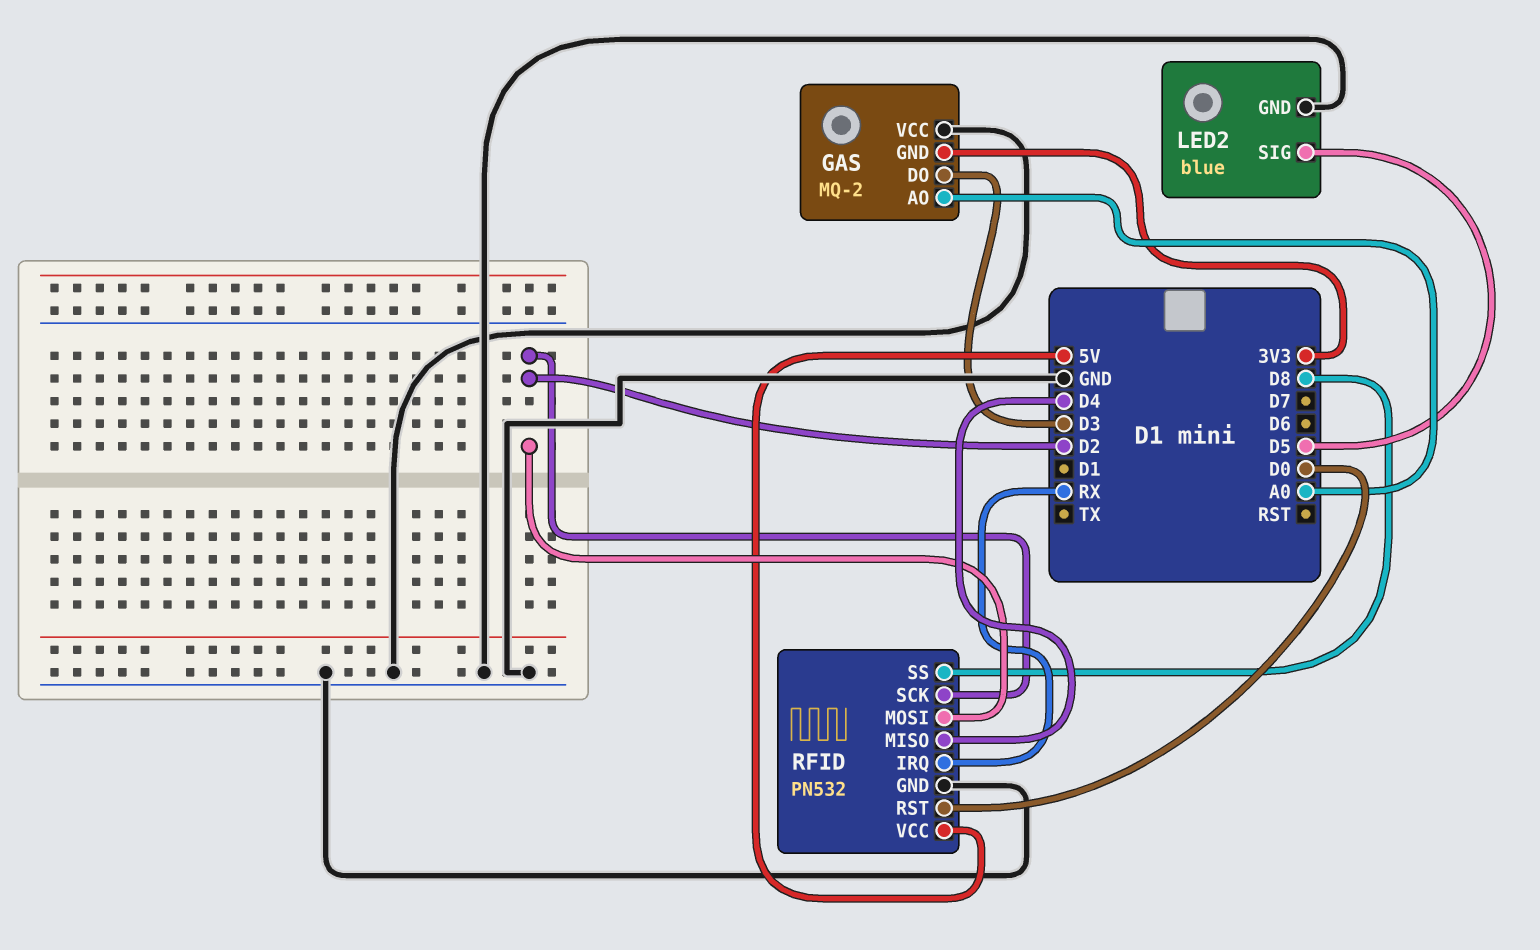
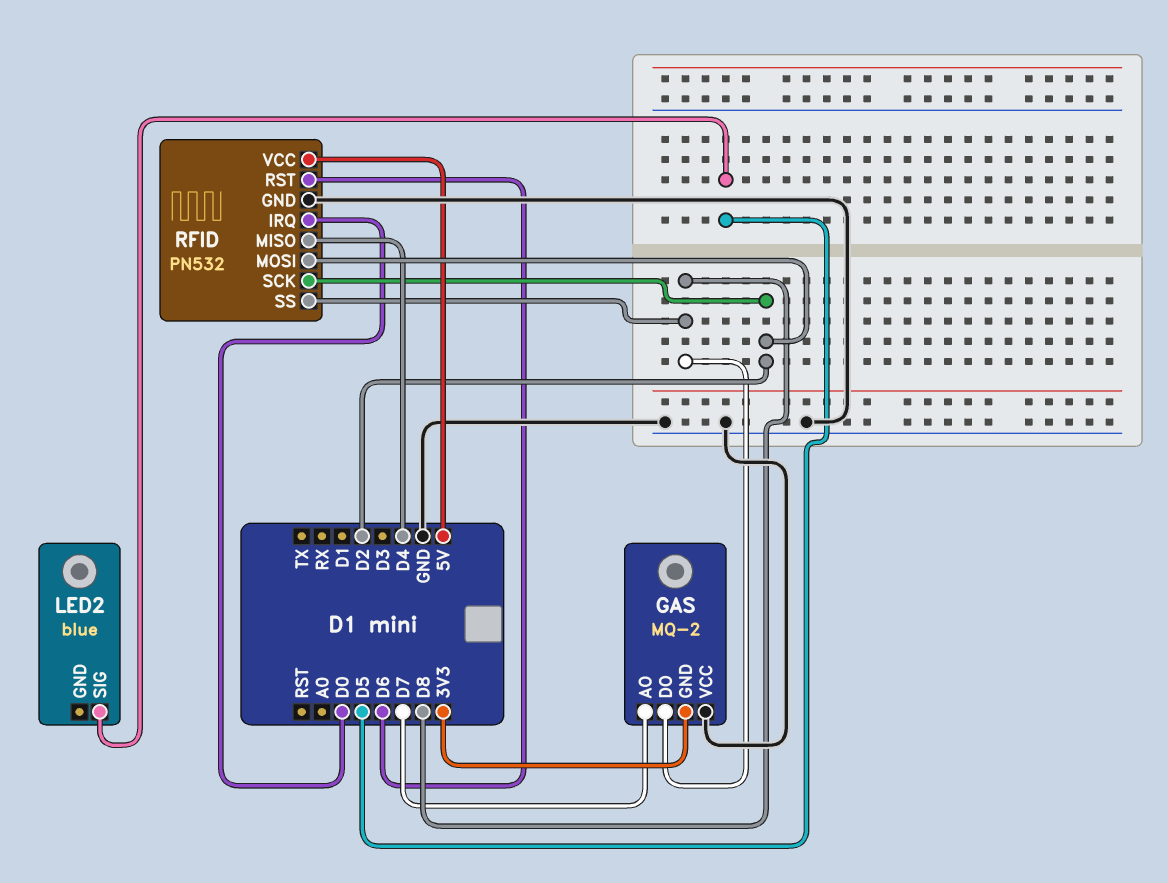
GAS pin AO: A0 -> D7
GAS pin DO: D3 -> D8
LED2 pin GND: GND -> none
RFID pin IRQ: RX -> D0
RFID pin RST: D0 -> D6

